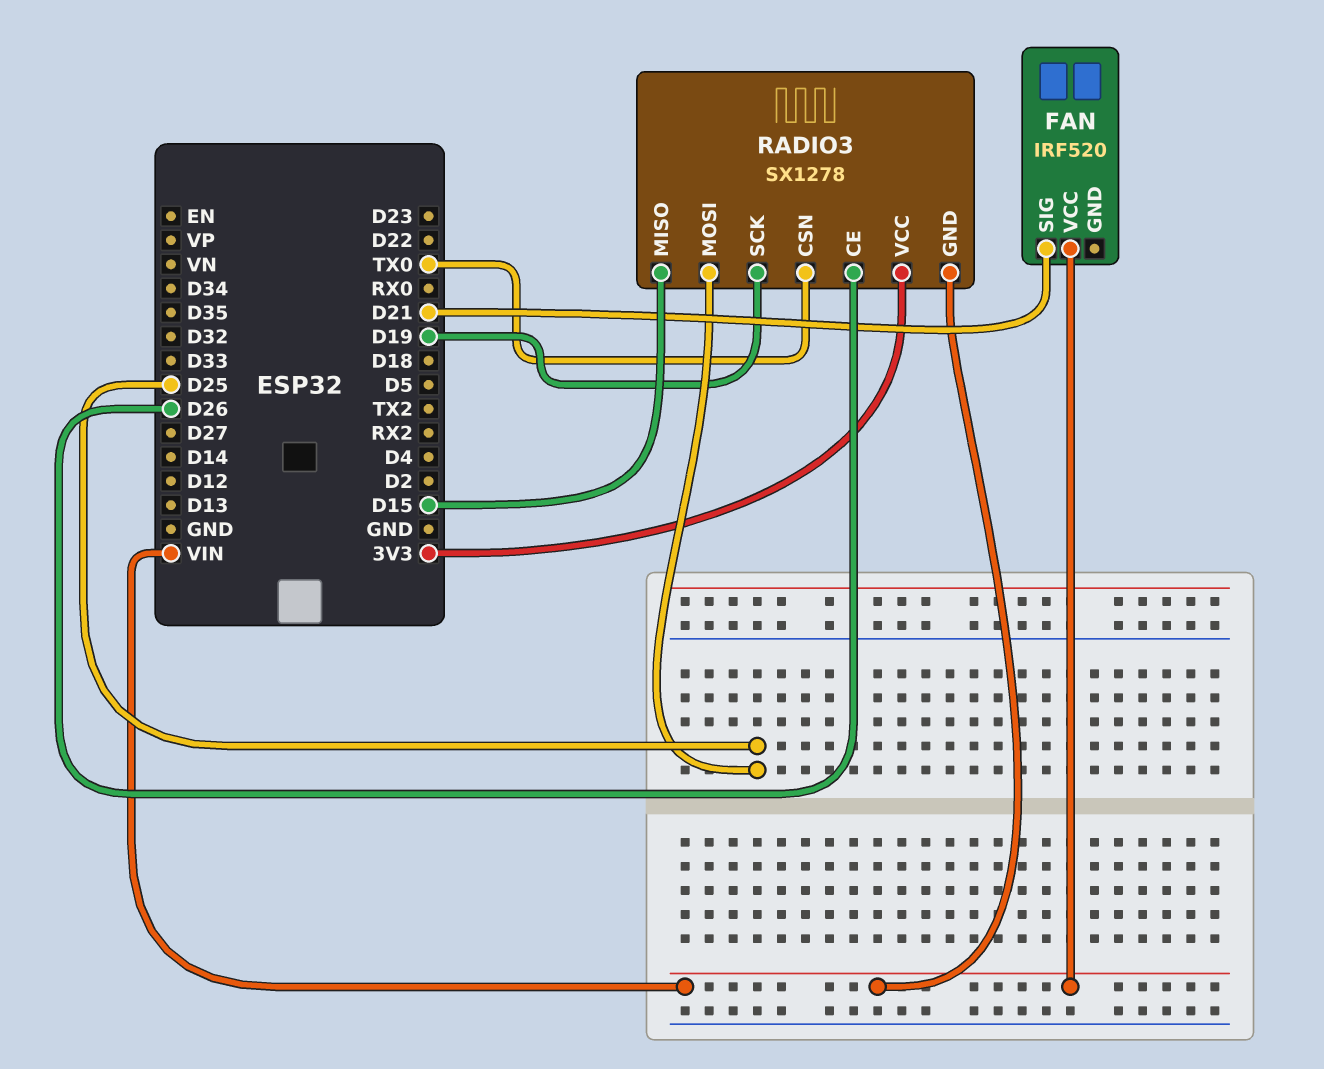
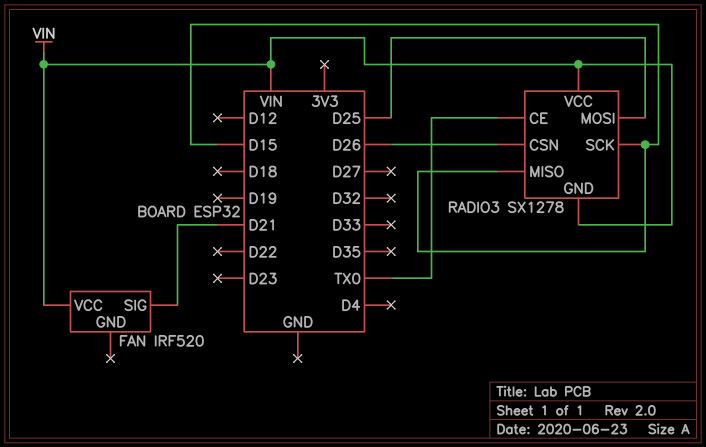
RADIO3 pin CE: D26 -> TX0
RADIO3 pin CSN: TX0 -> D26
RADIO3 pin SCK: D19 -> D15
RADIO3 pin VCC: 3V3 -> VIN

